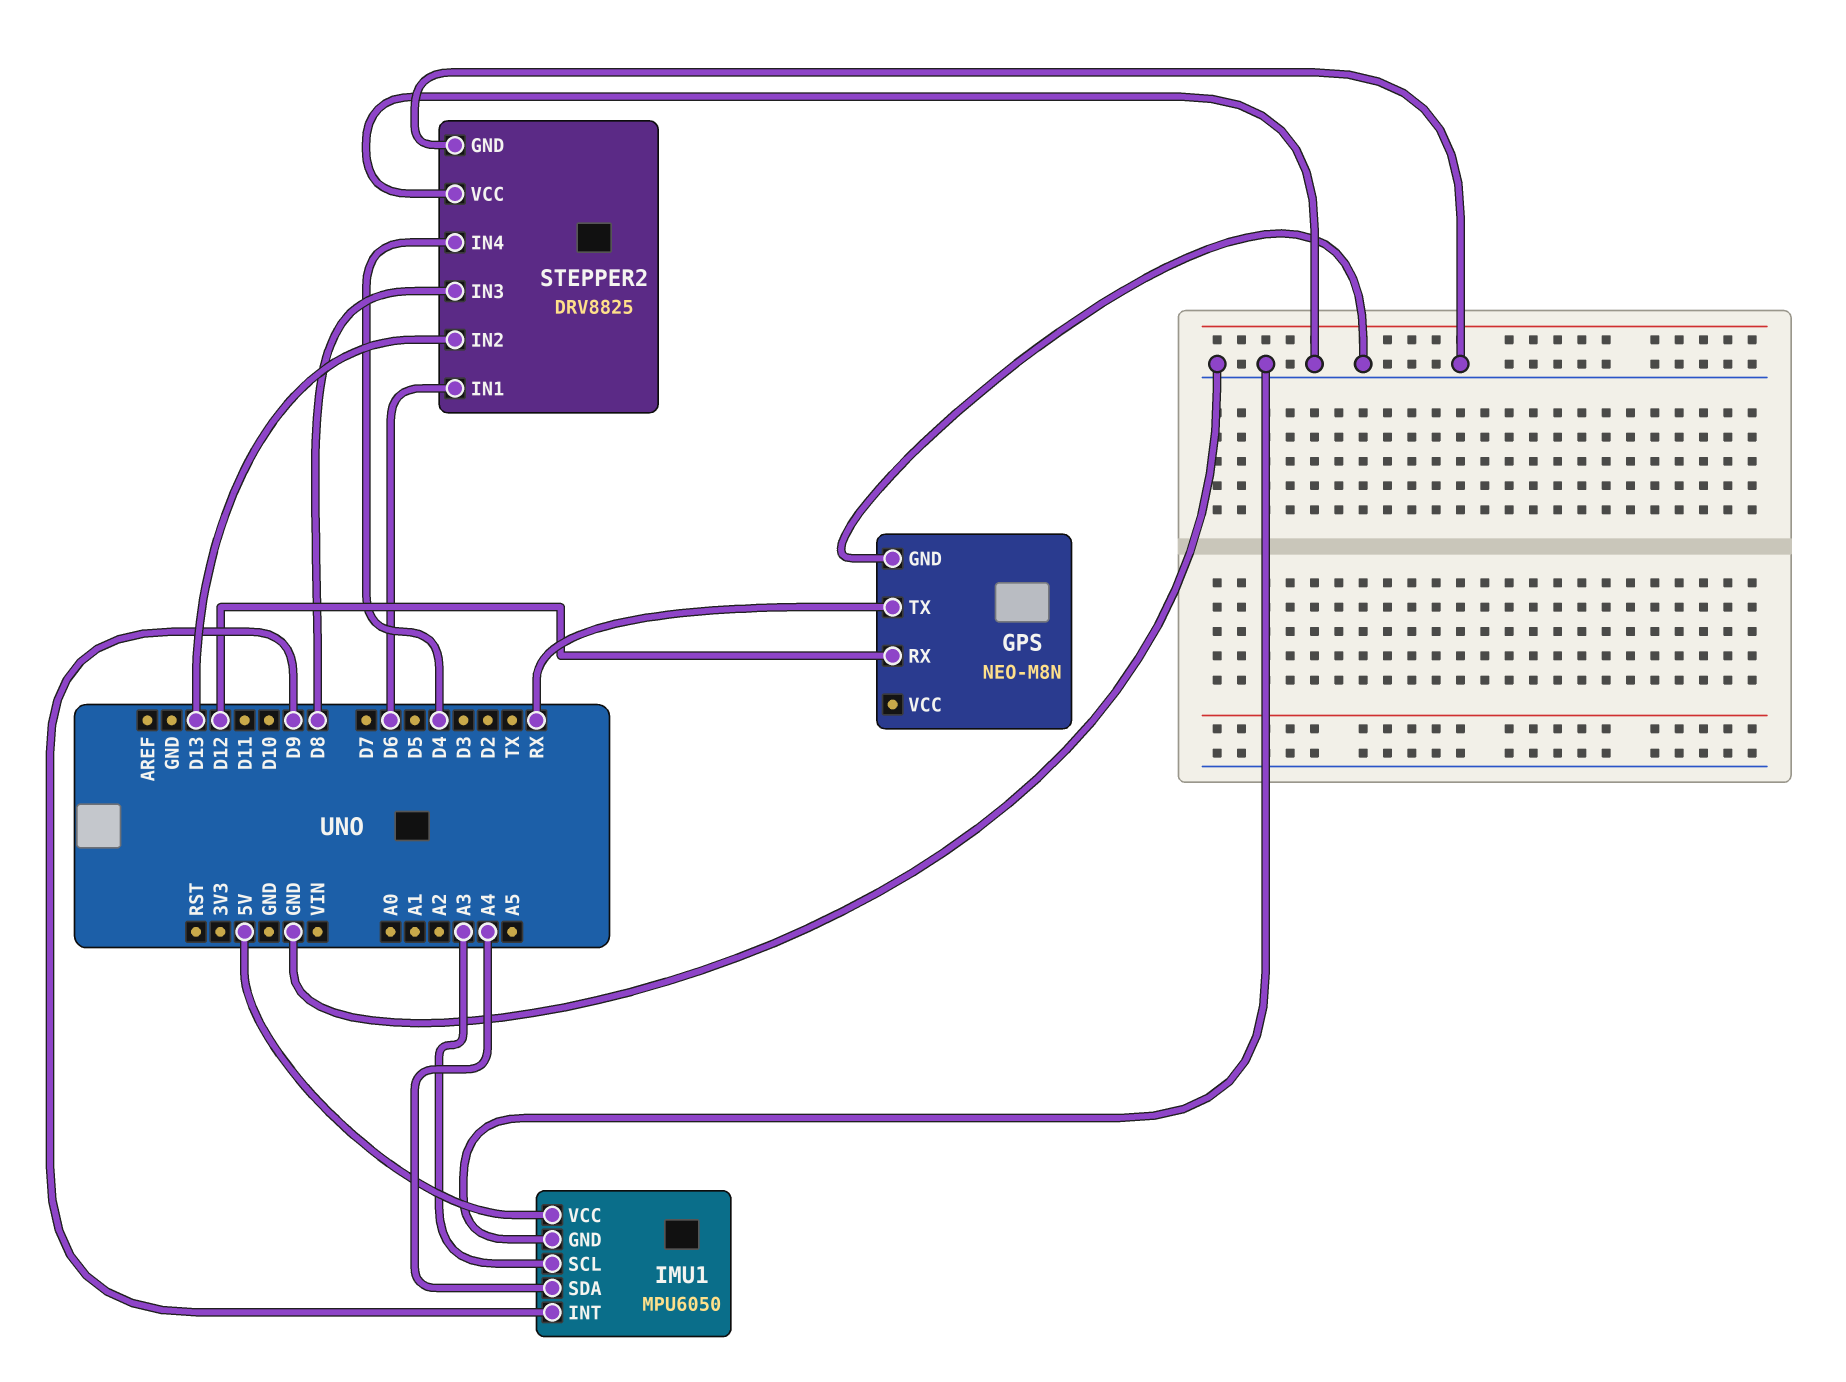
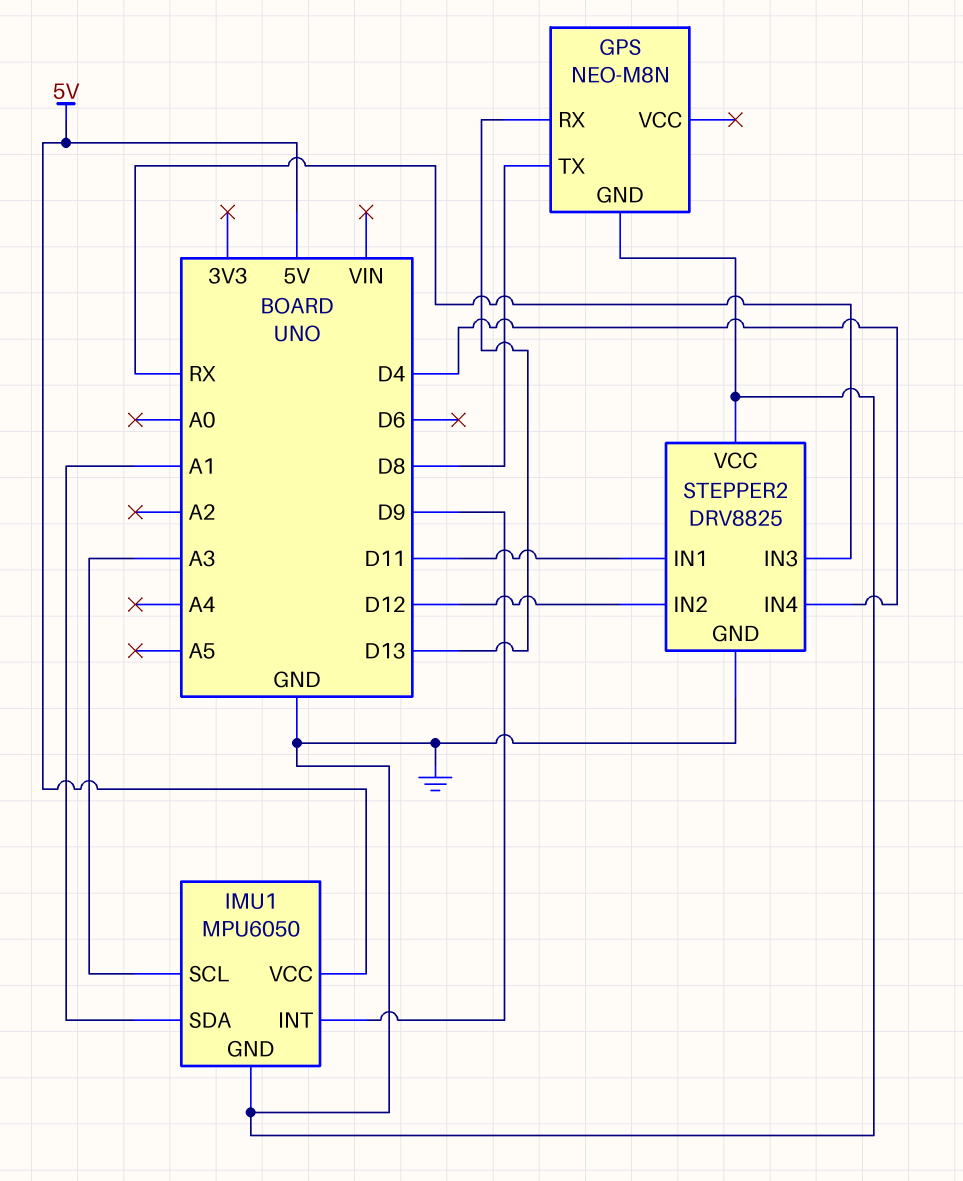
GPS pin RX: D12 -> D13
GPS pin TX: RX -> D8
IMU1 pin SDA: A4 -> A1
STEPPER2 pin IN1: D6 -> D11
STEPPER2 pin IN2: D13 -> D12
STEPPER2 pin IN3: D8 -> RX

